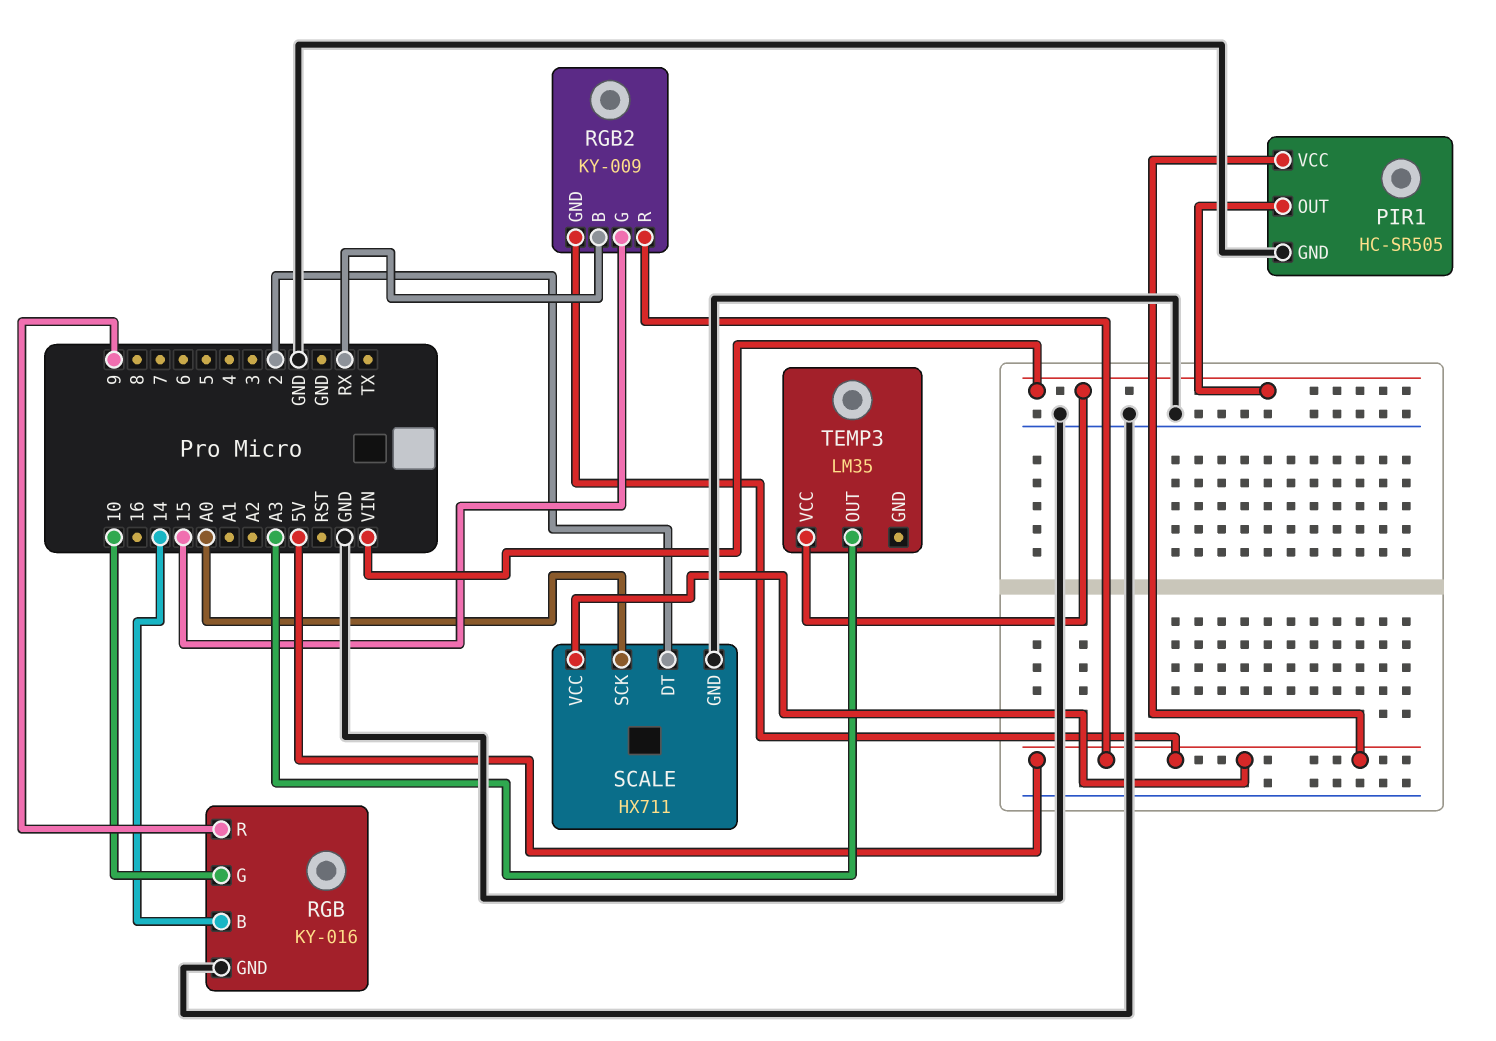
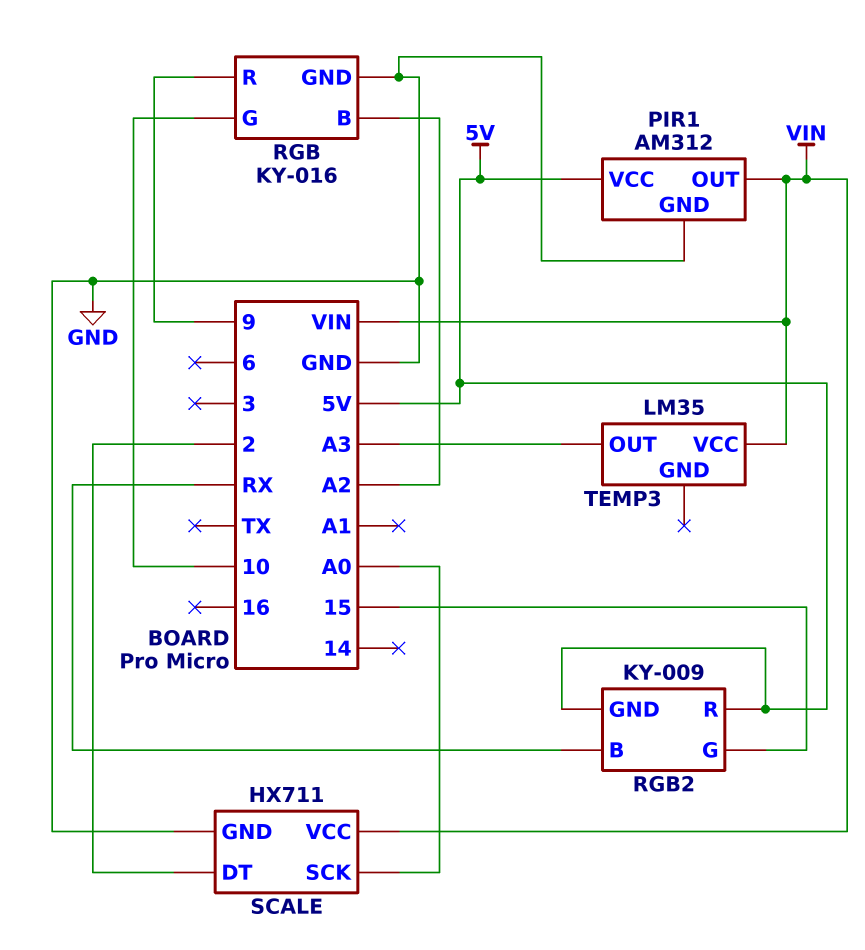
PIR1: HC-SR505 -> AM312
RGB pin B: 14 -> A2
SCALE pin VCC: 5V -> VIN

